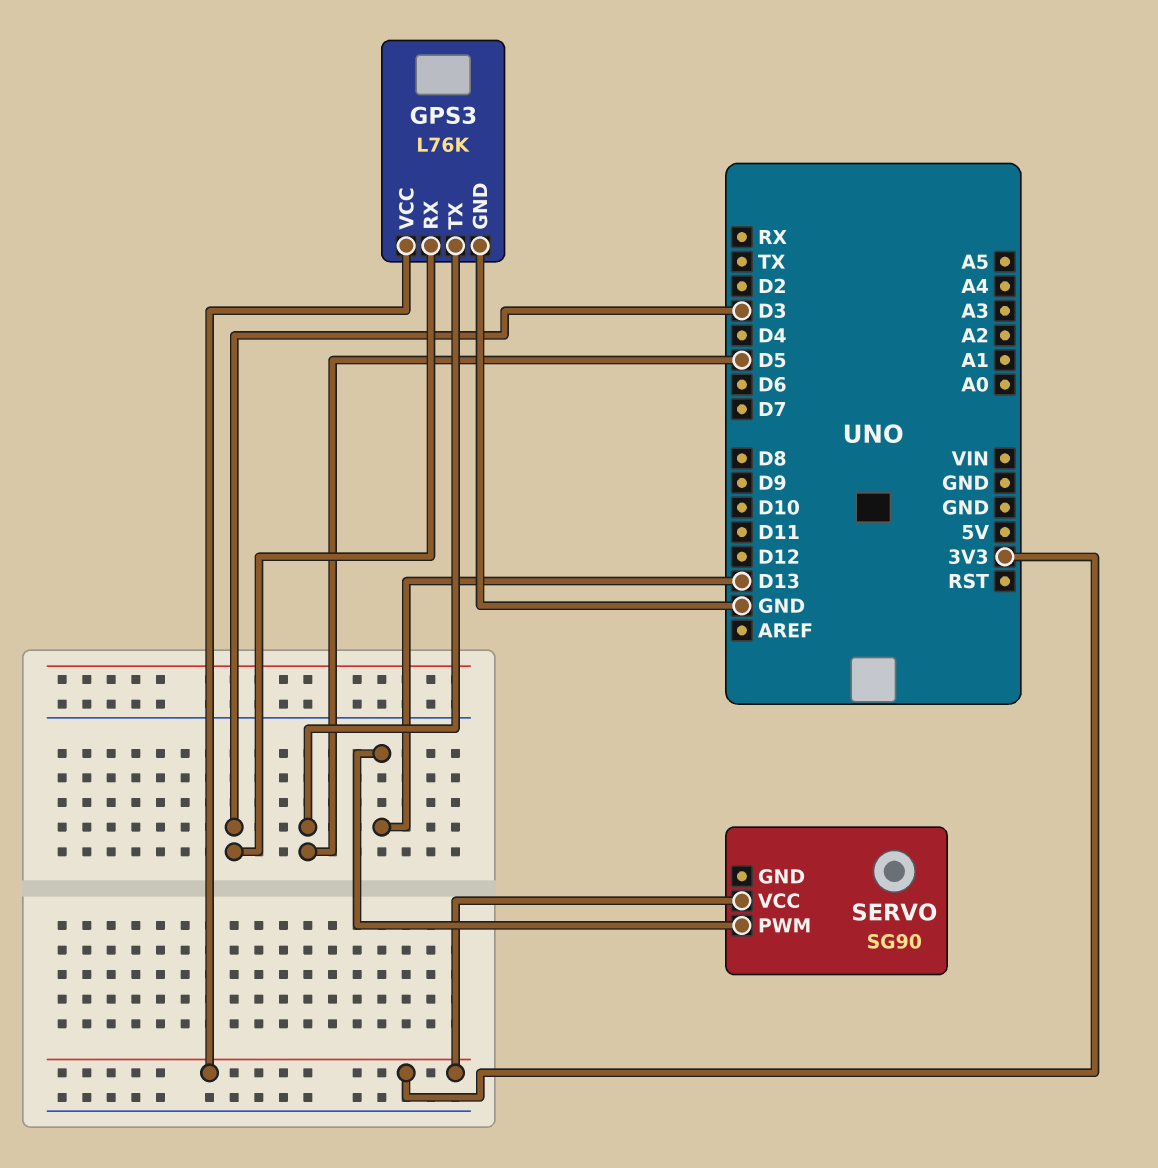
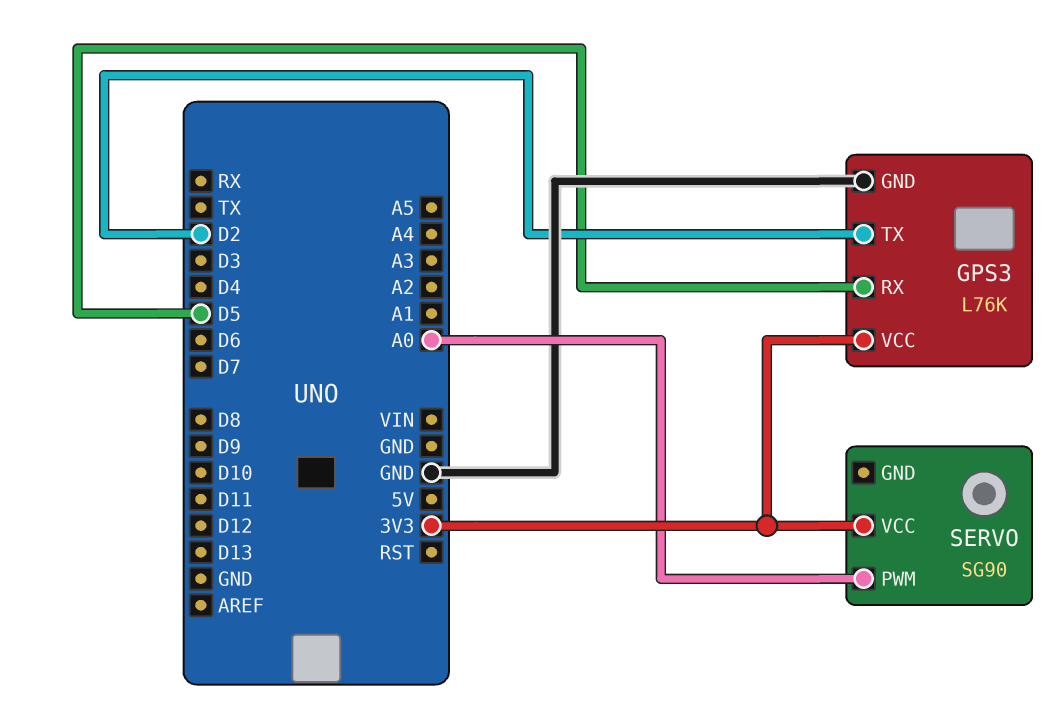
GPS3 pin RX: D3 -> D5
GPS3 pin TX: D5 -> D2
SERVO pin PWM: D13 -> A0

